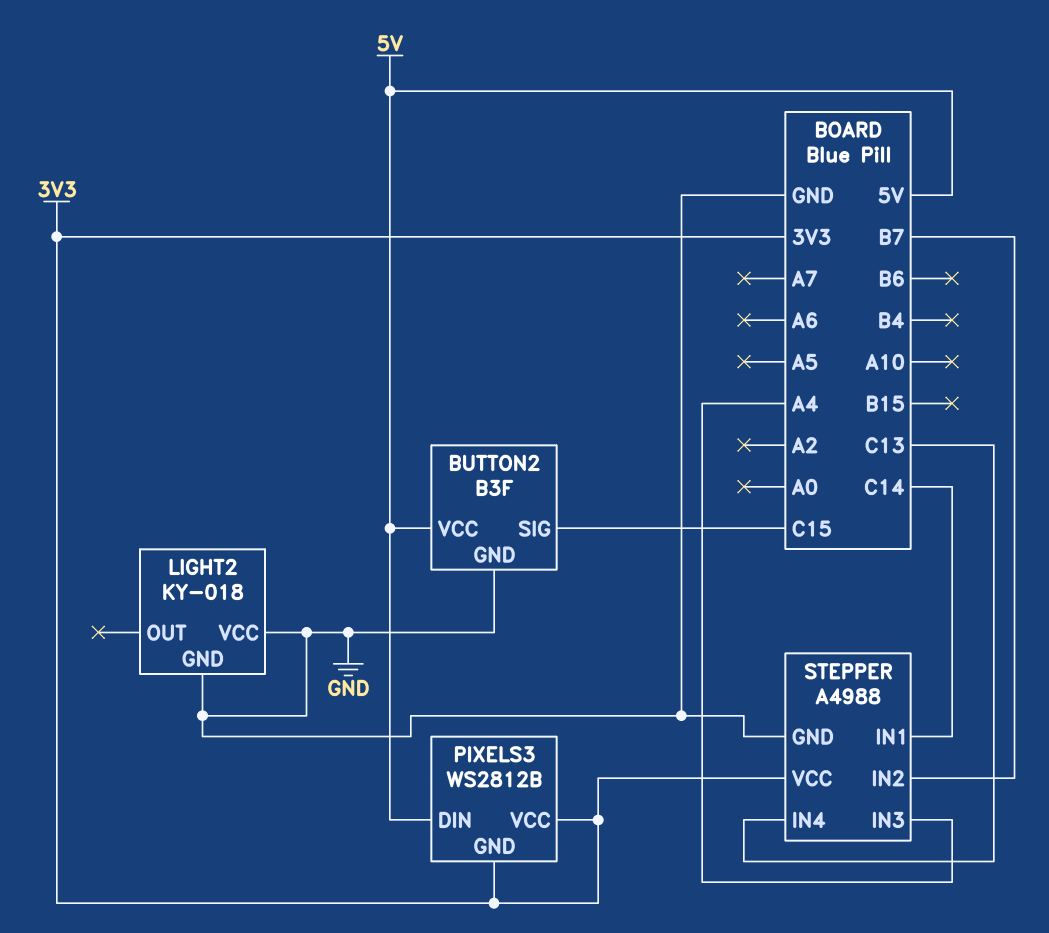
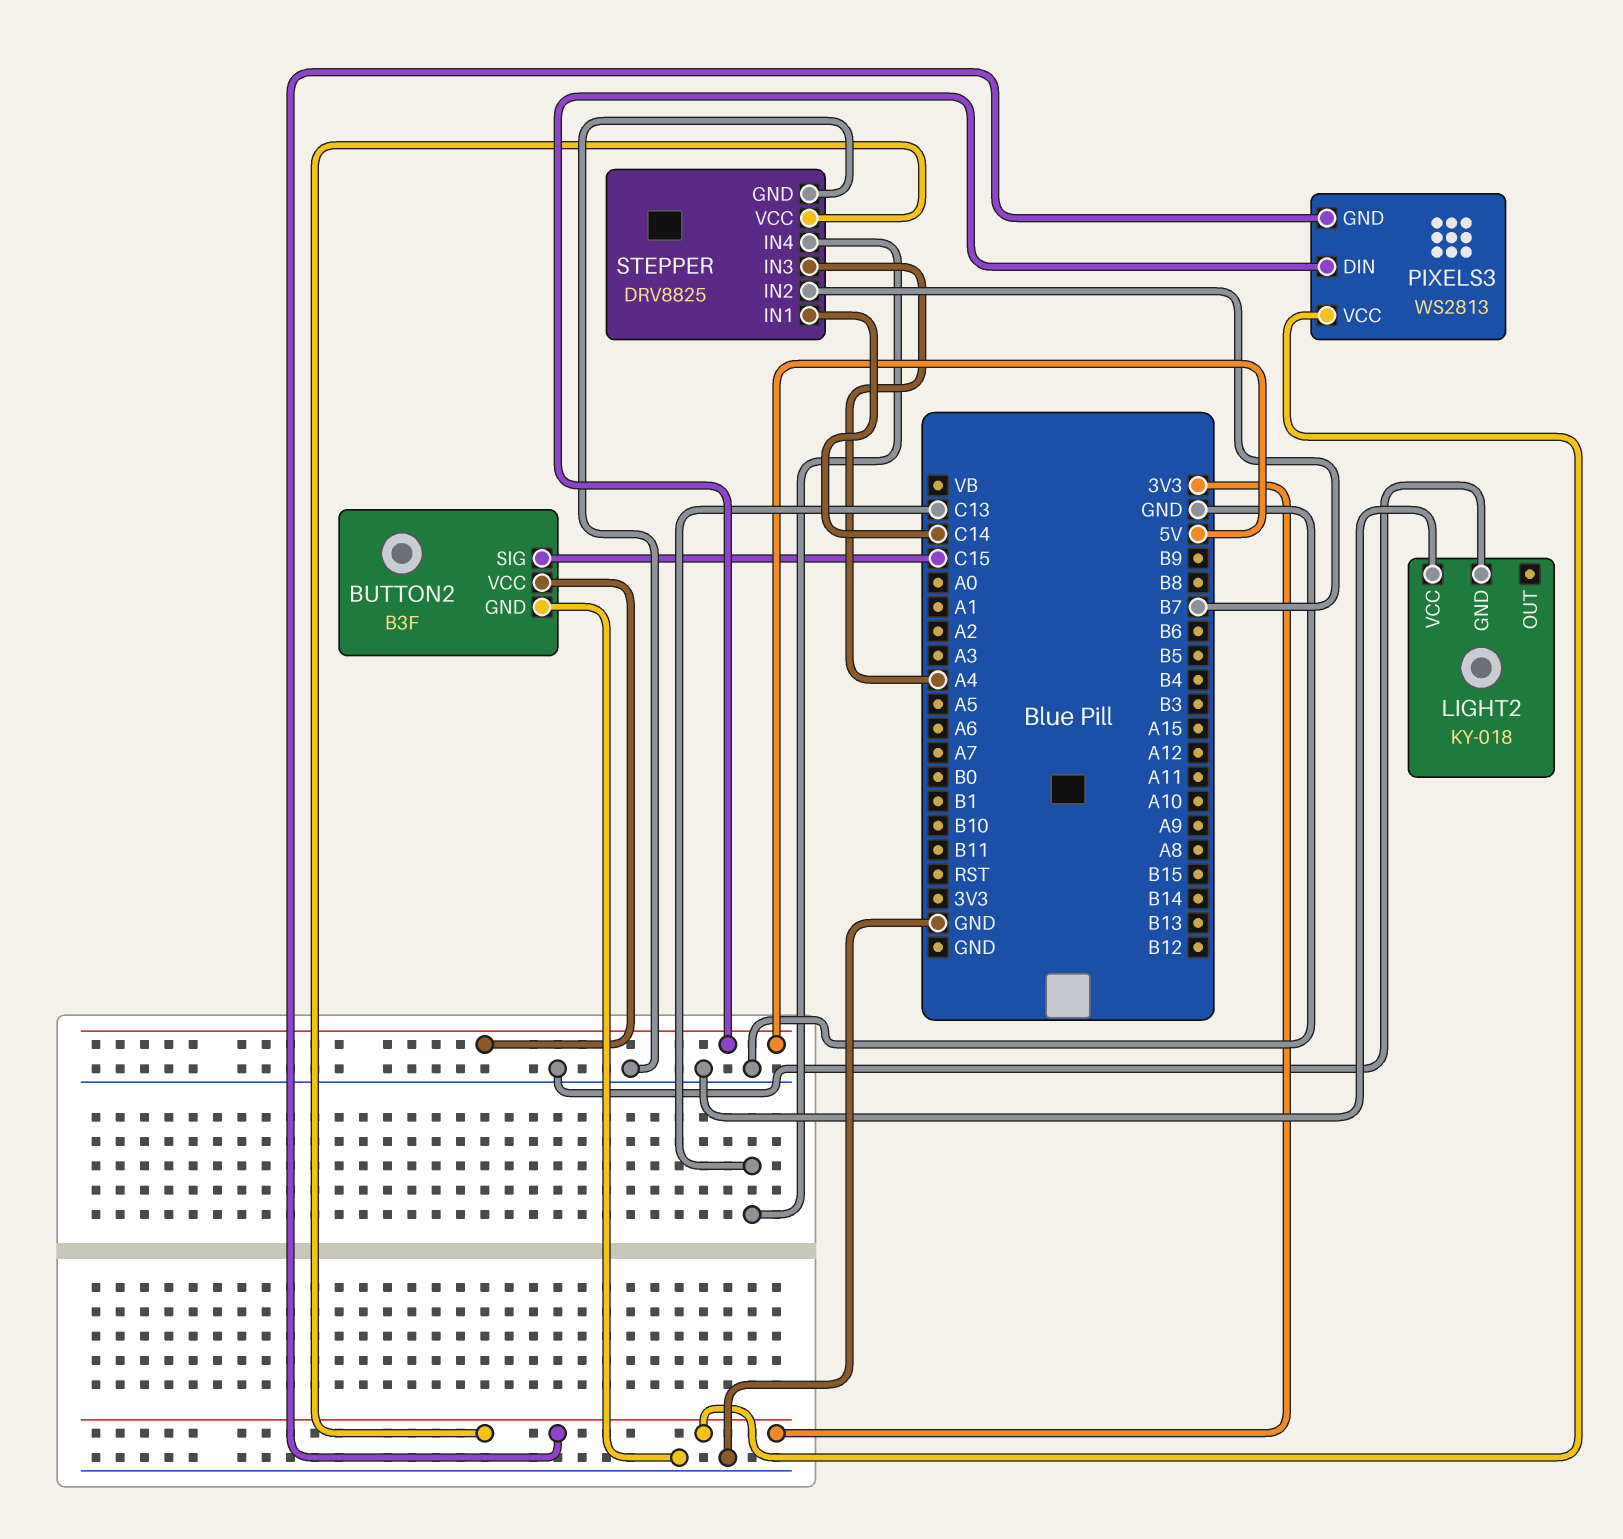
PIXELS3: WS2812B -> WS2813
STEPPER: A4988 -> DRV8825

